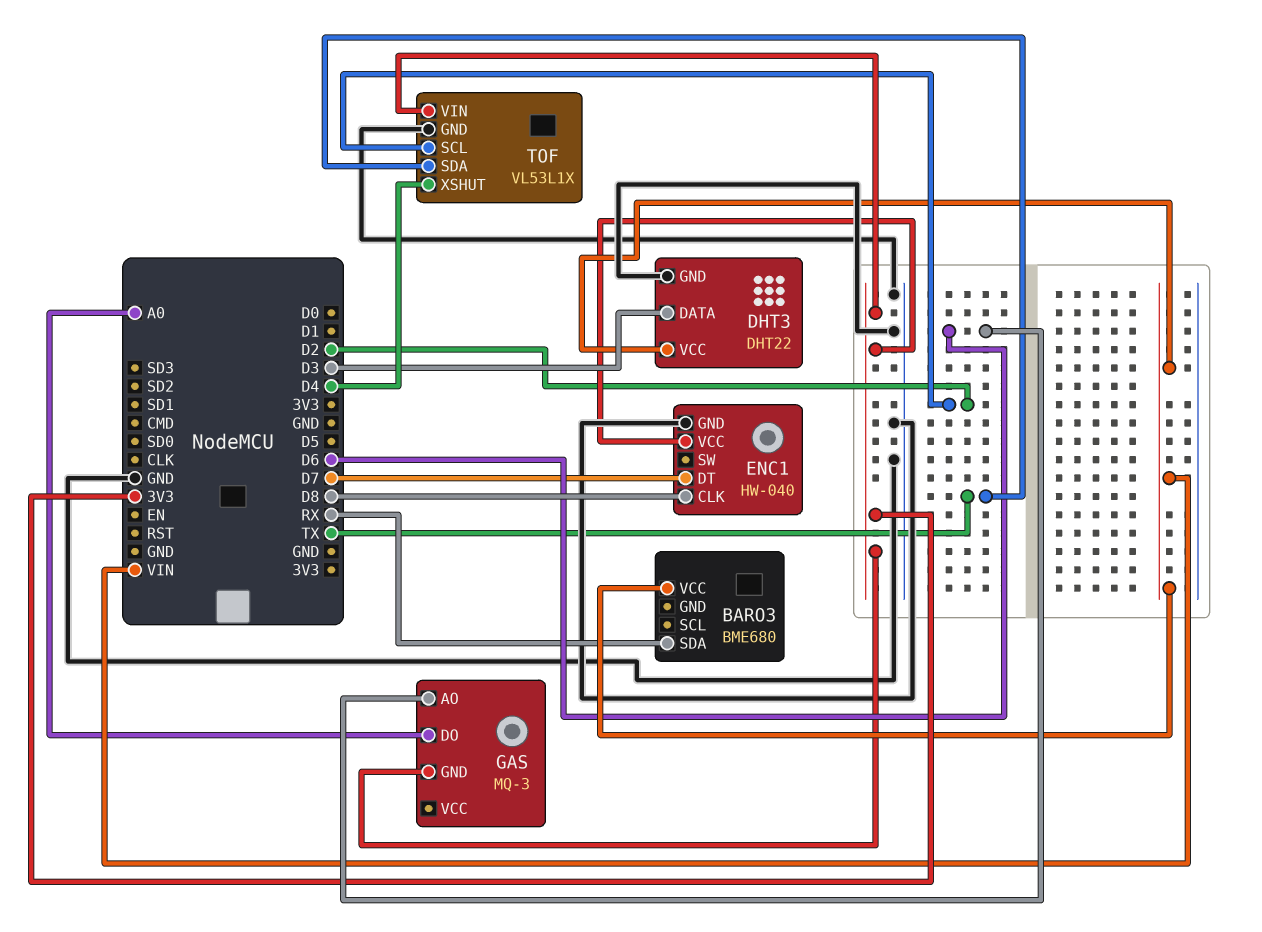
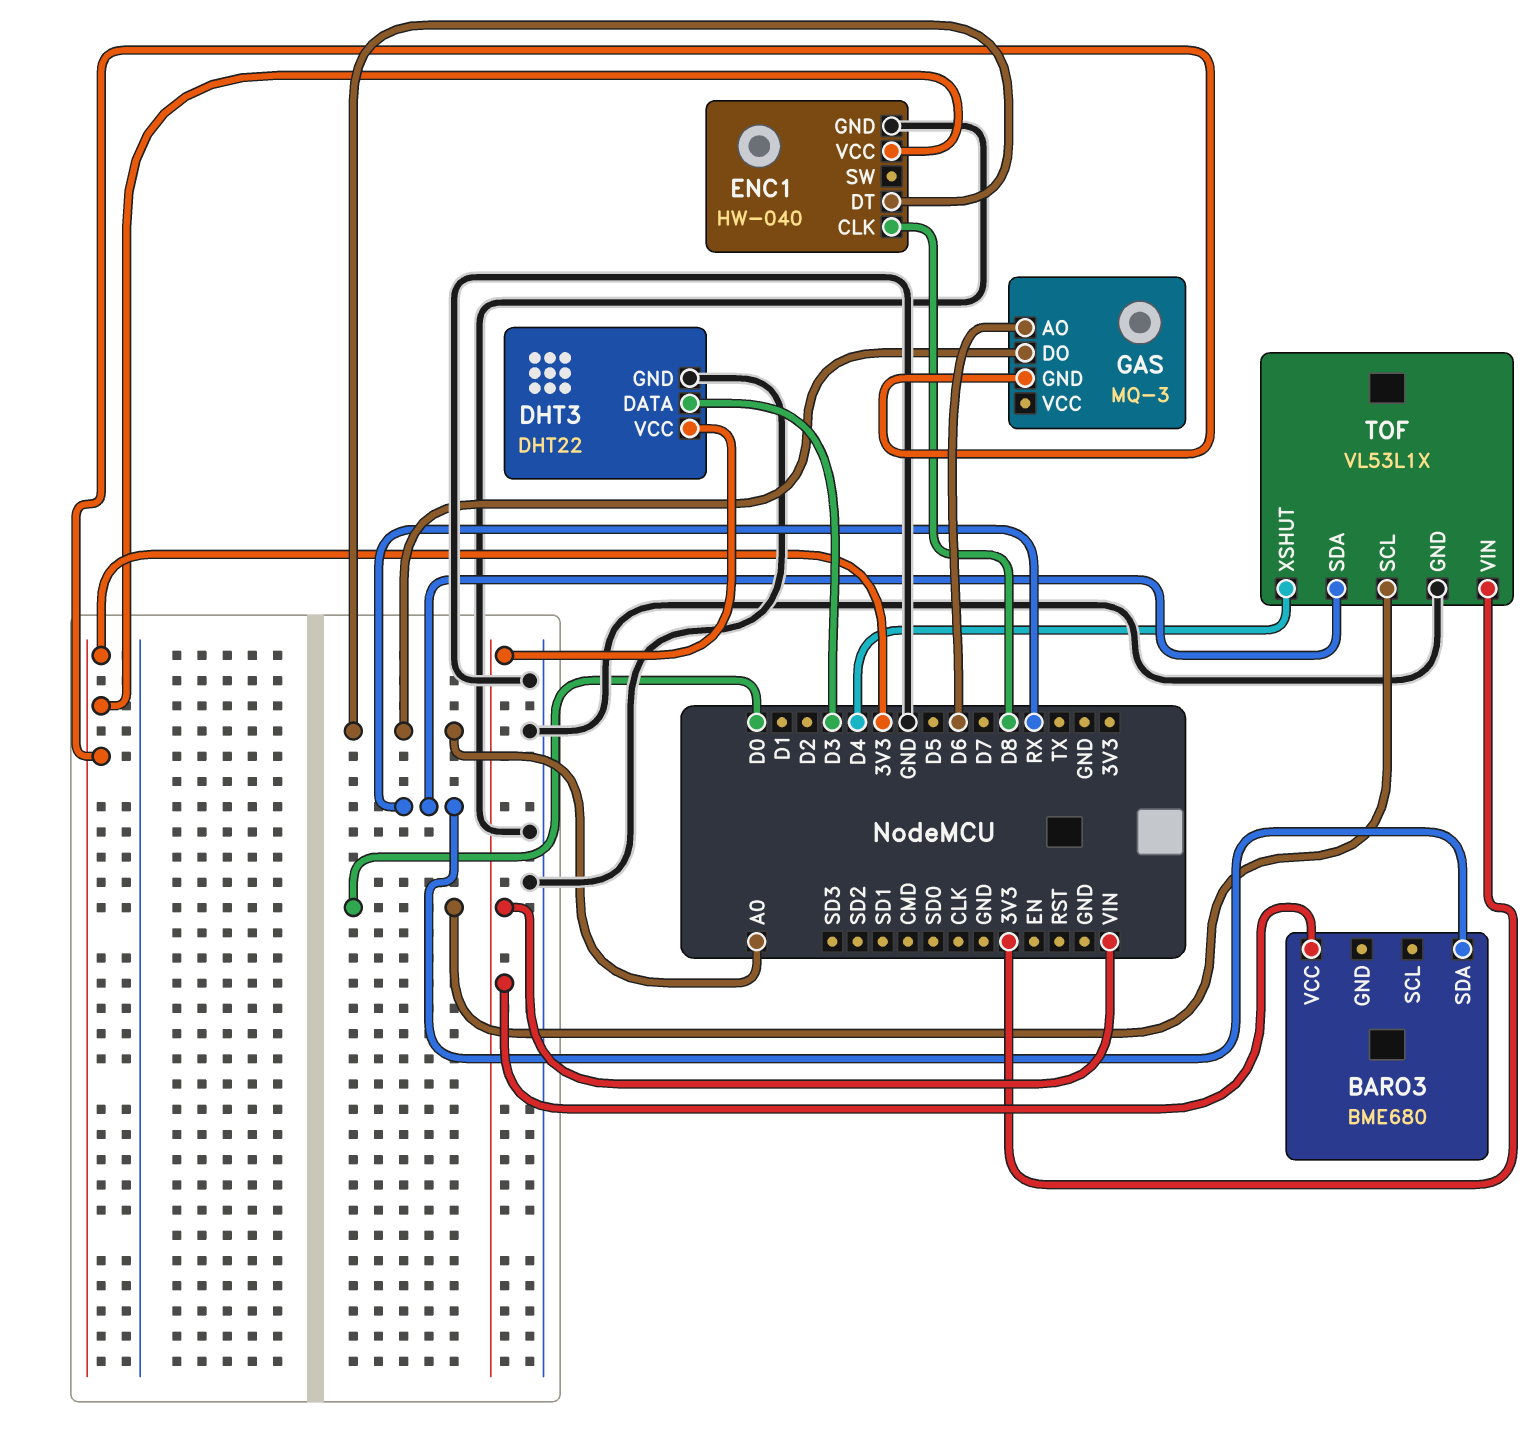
ENC1 pin DT: D7 -> A0
TOF pin SCL: D2 -> D0
TOF pin SDA: TX -> RX

